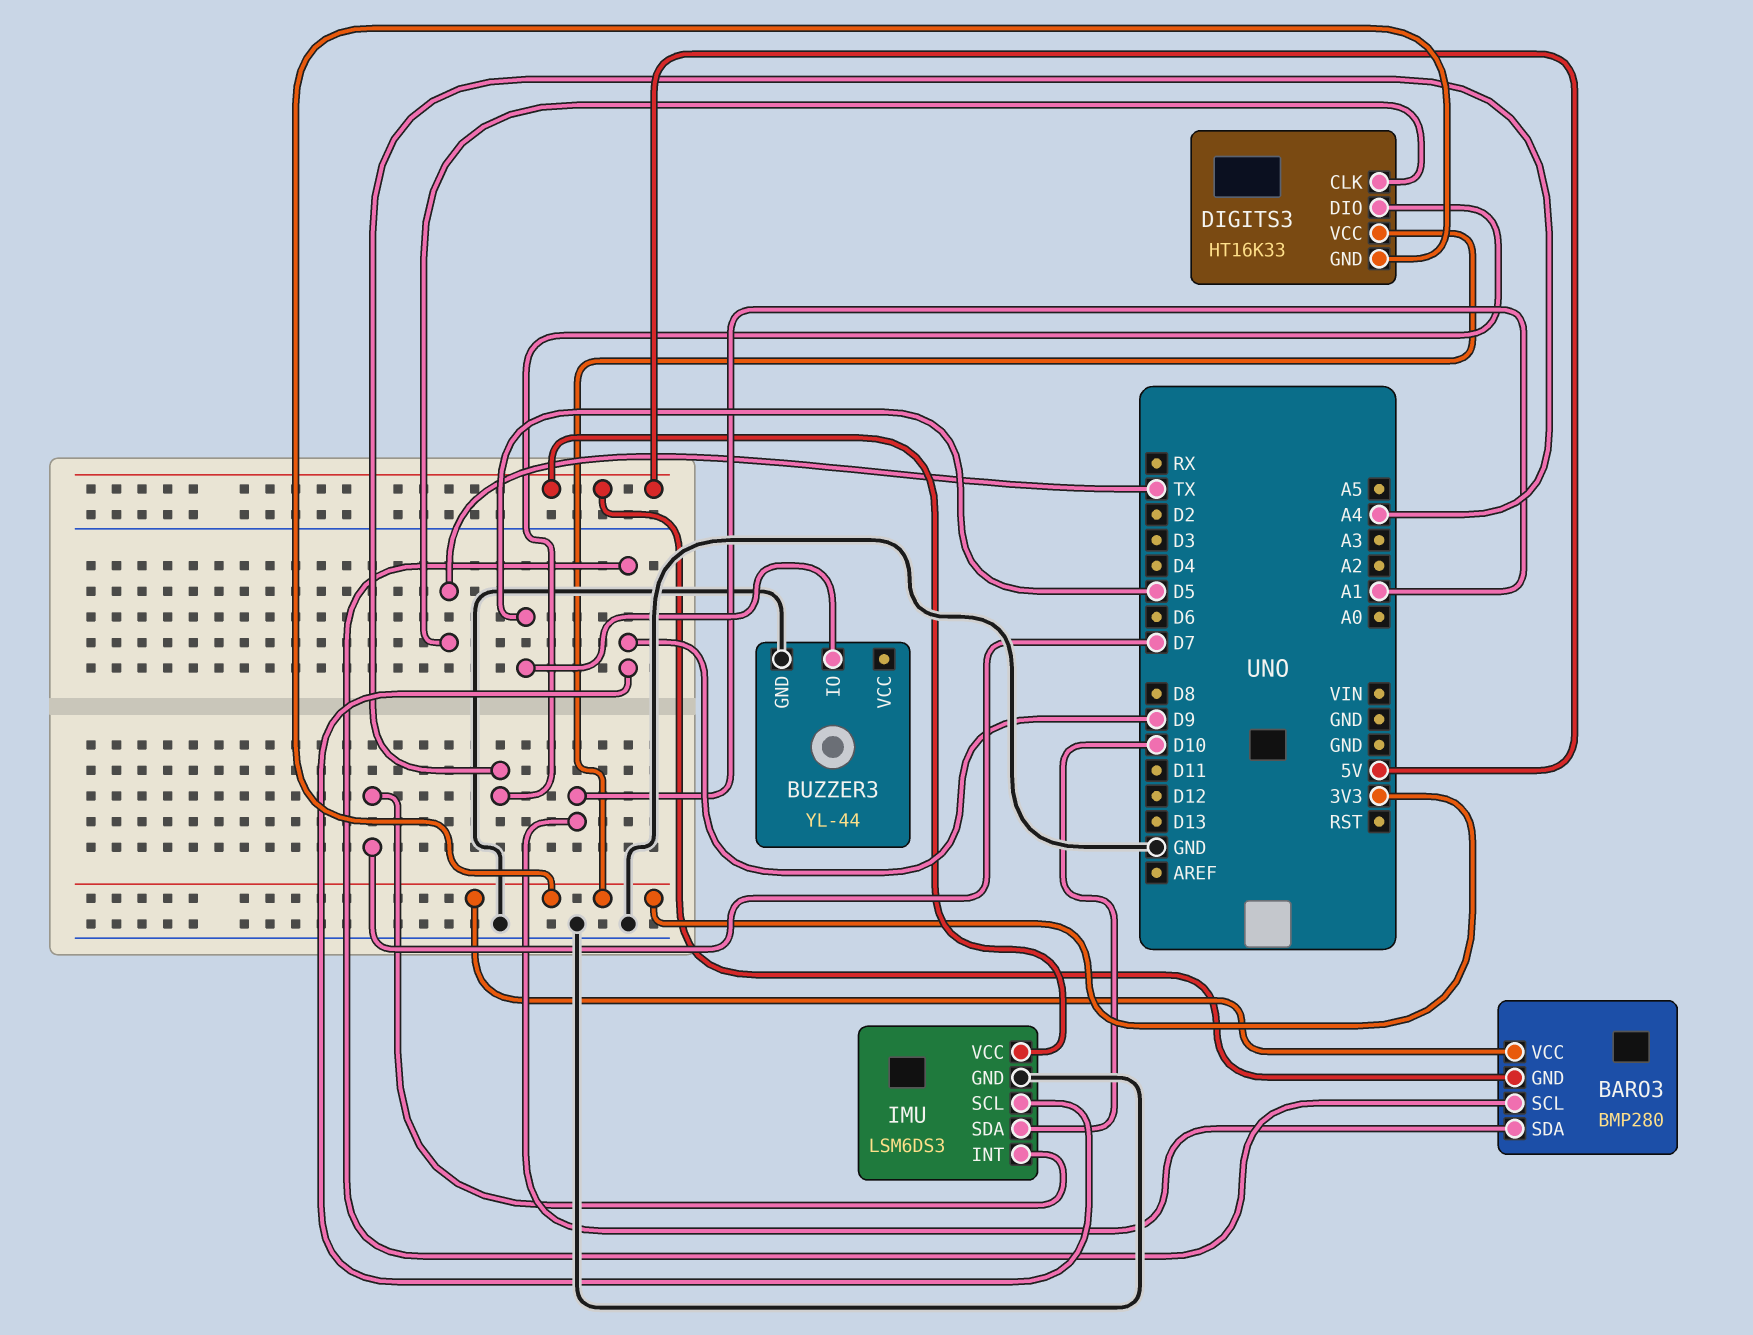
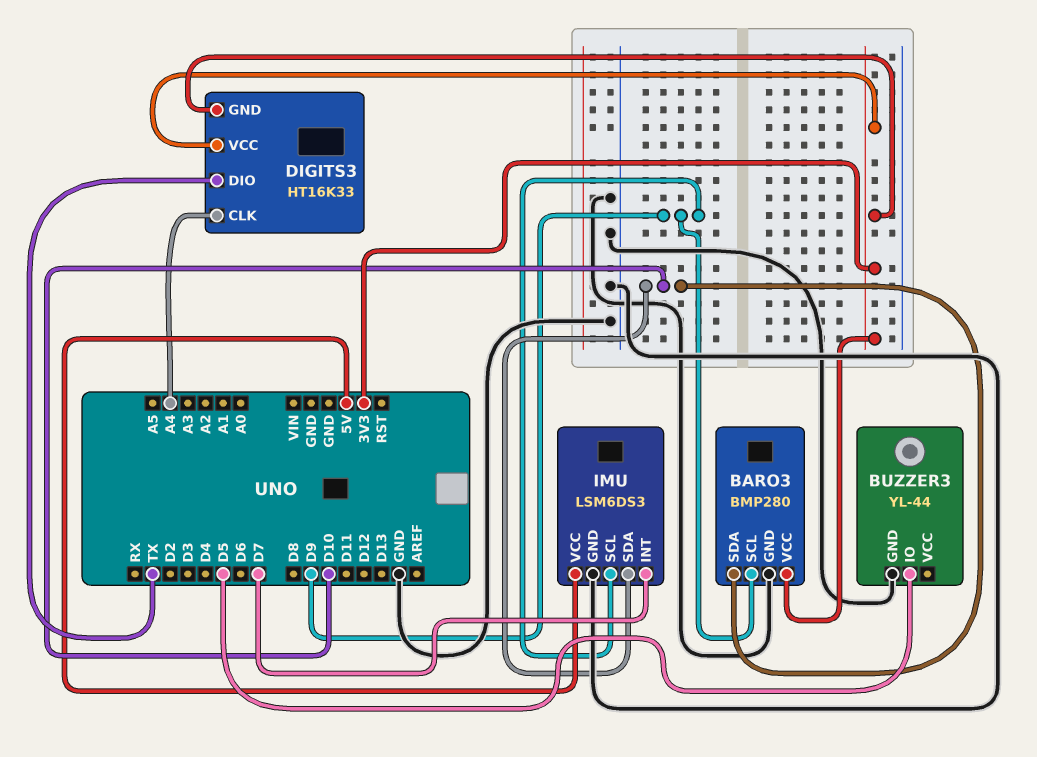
BARO3 pin GND: 5V -> GND
BARO3 pin SDA: A1 -> D10
DIGITS3 pin CLK: TX -> A4
DIGITS3 pin DIO: A4 -> TX

